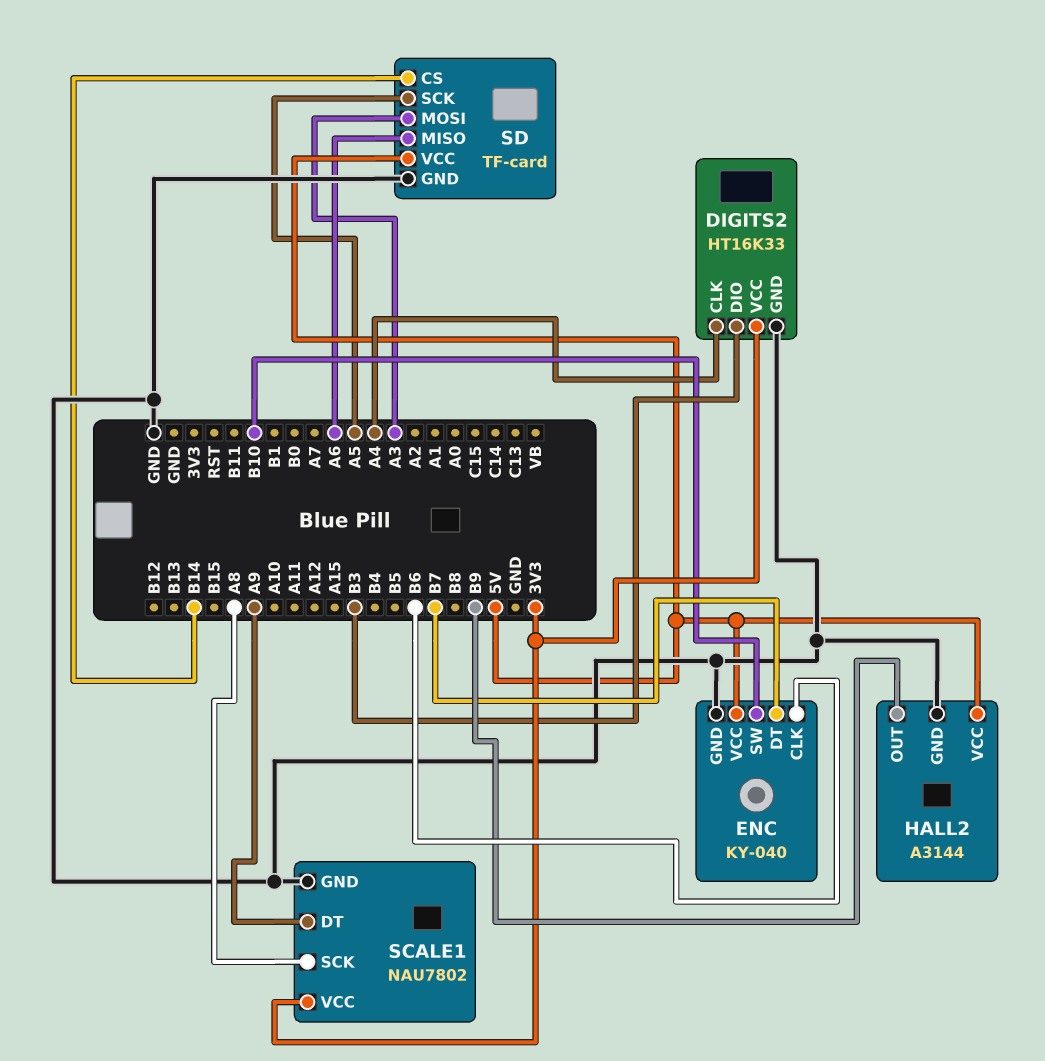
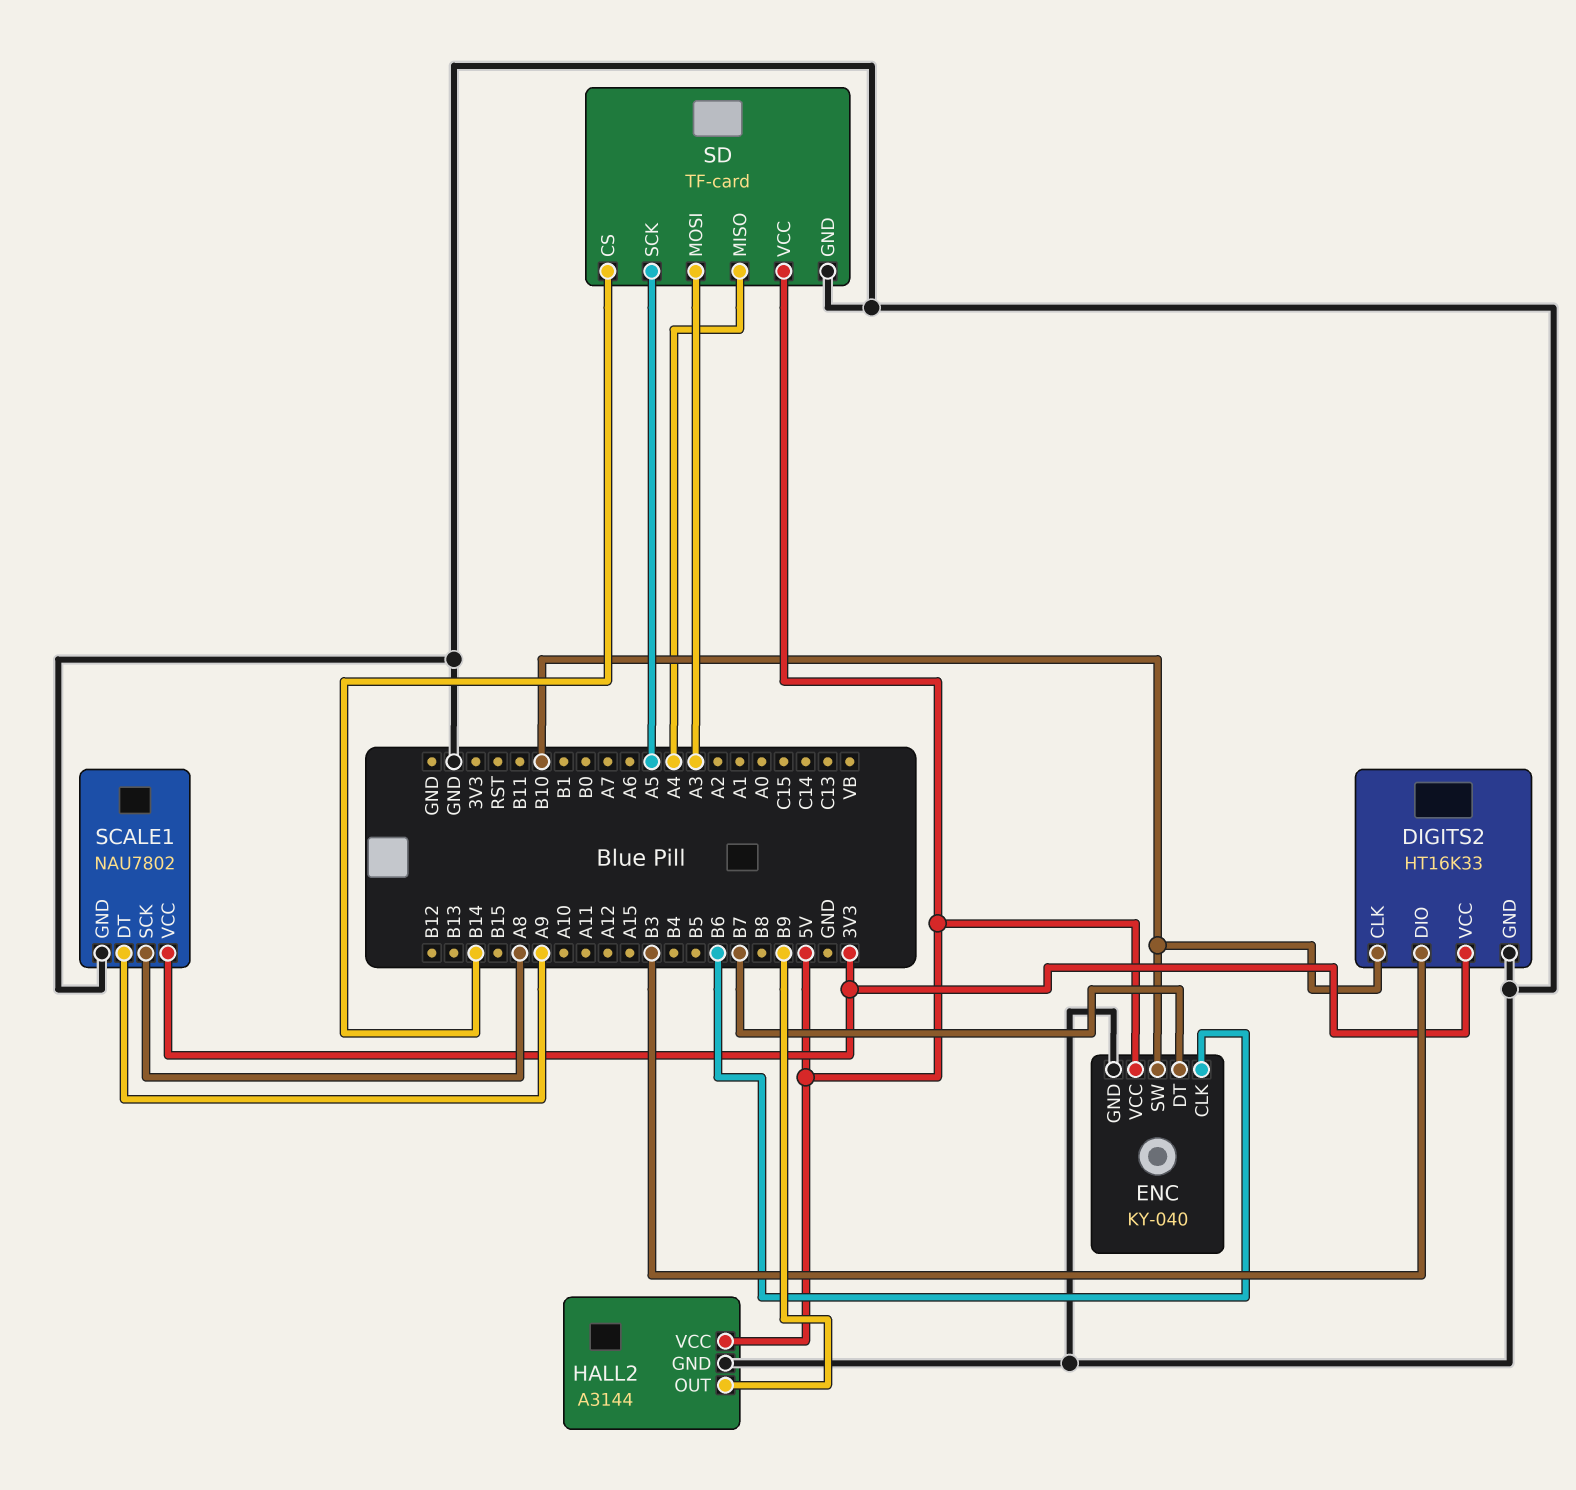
DIGITS2 pin CLK: A4 -> B10
SD pin MISO: A6 -> A4

